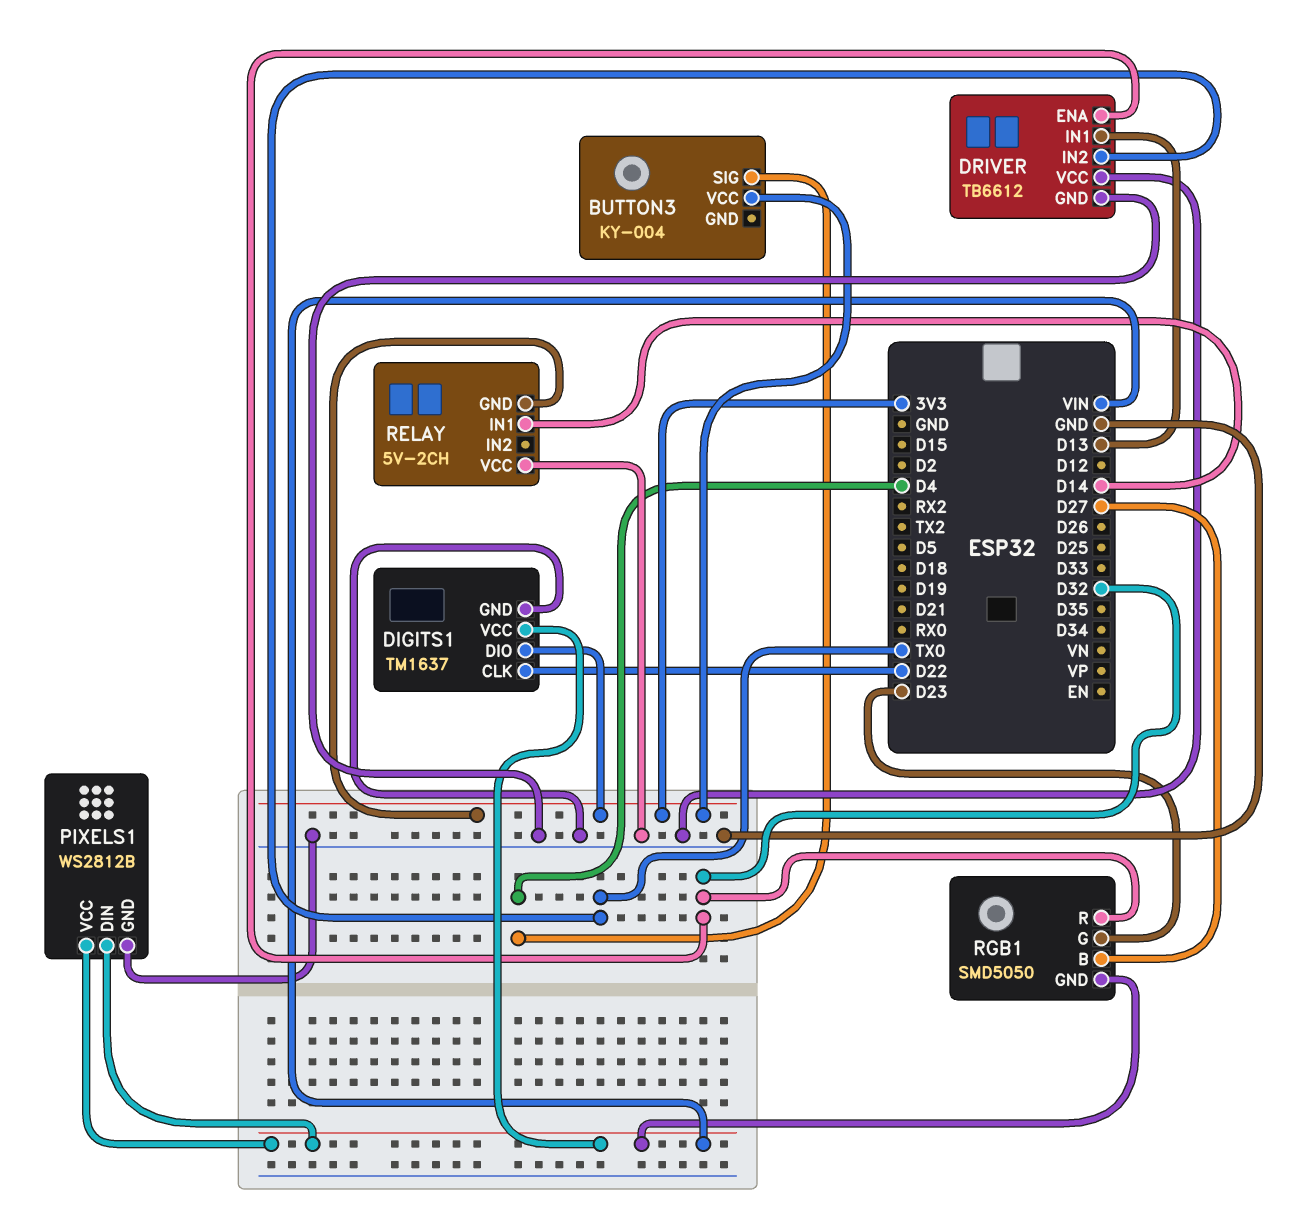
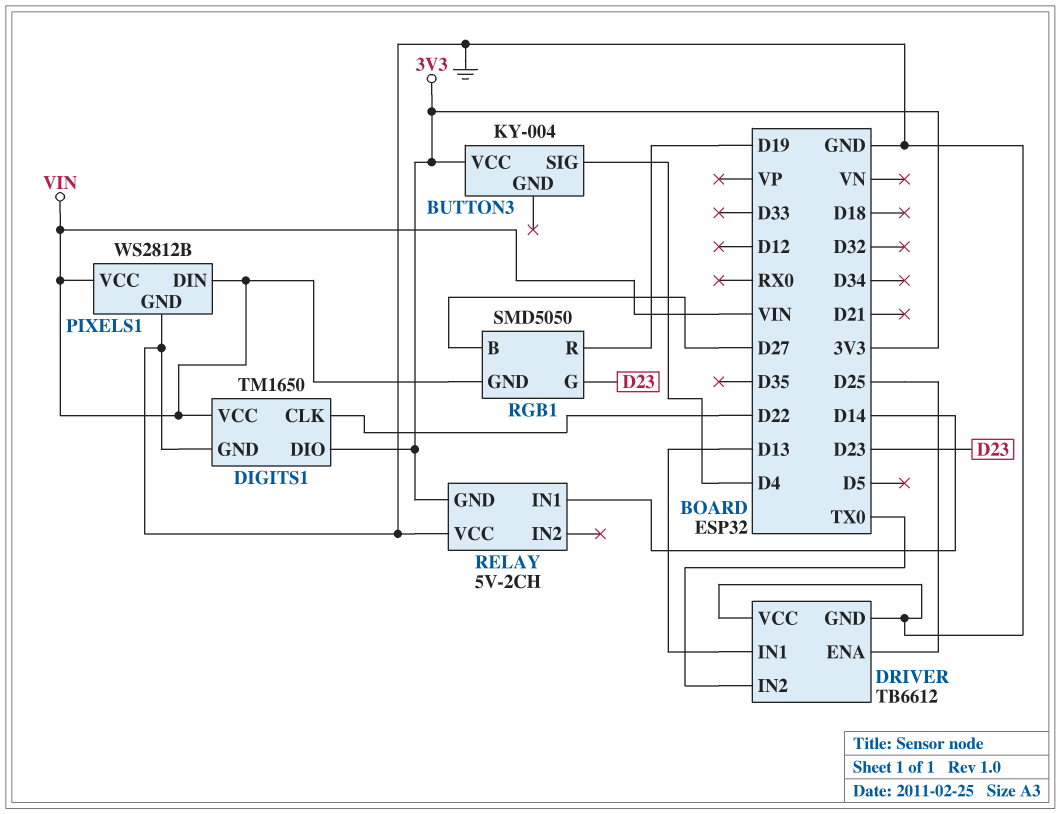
DIGITS1: TM1637 -> TM1650
DRIVER pin ENA: D32 -> D25
RGB1 pin R: D32 -> D19

